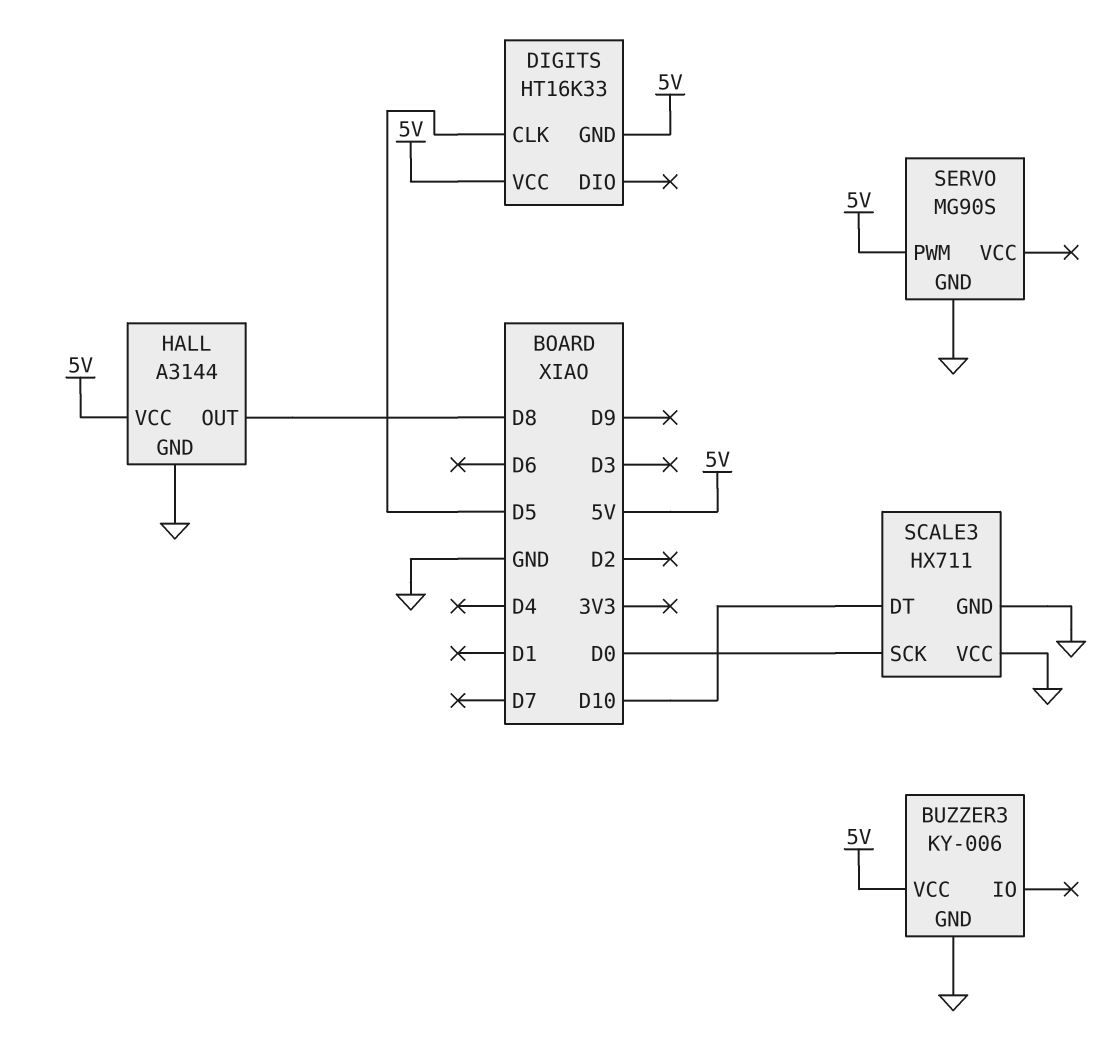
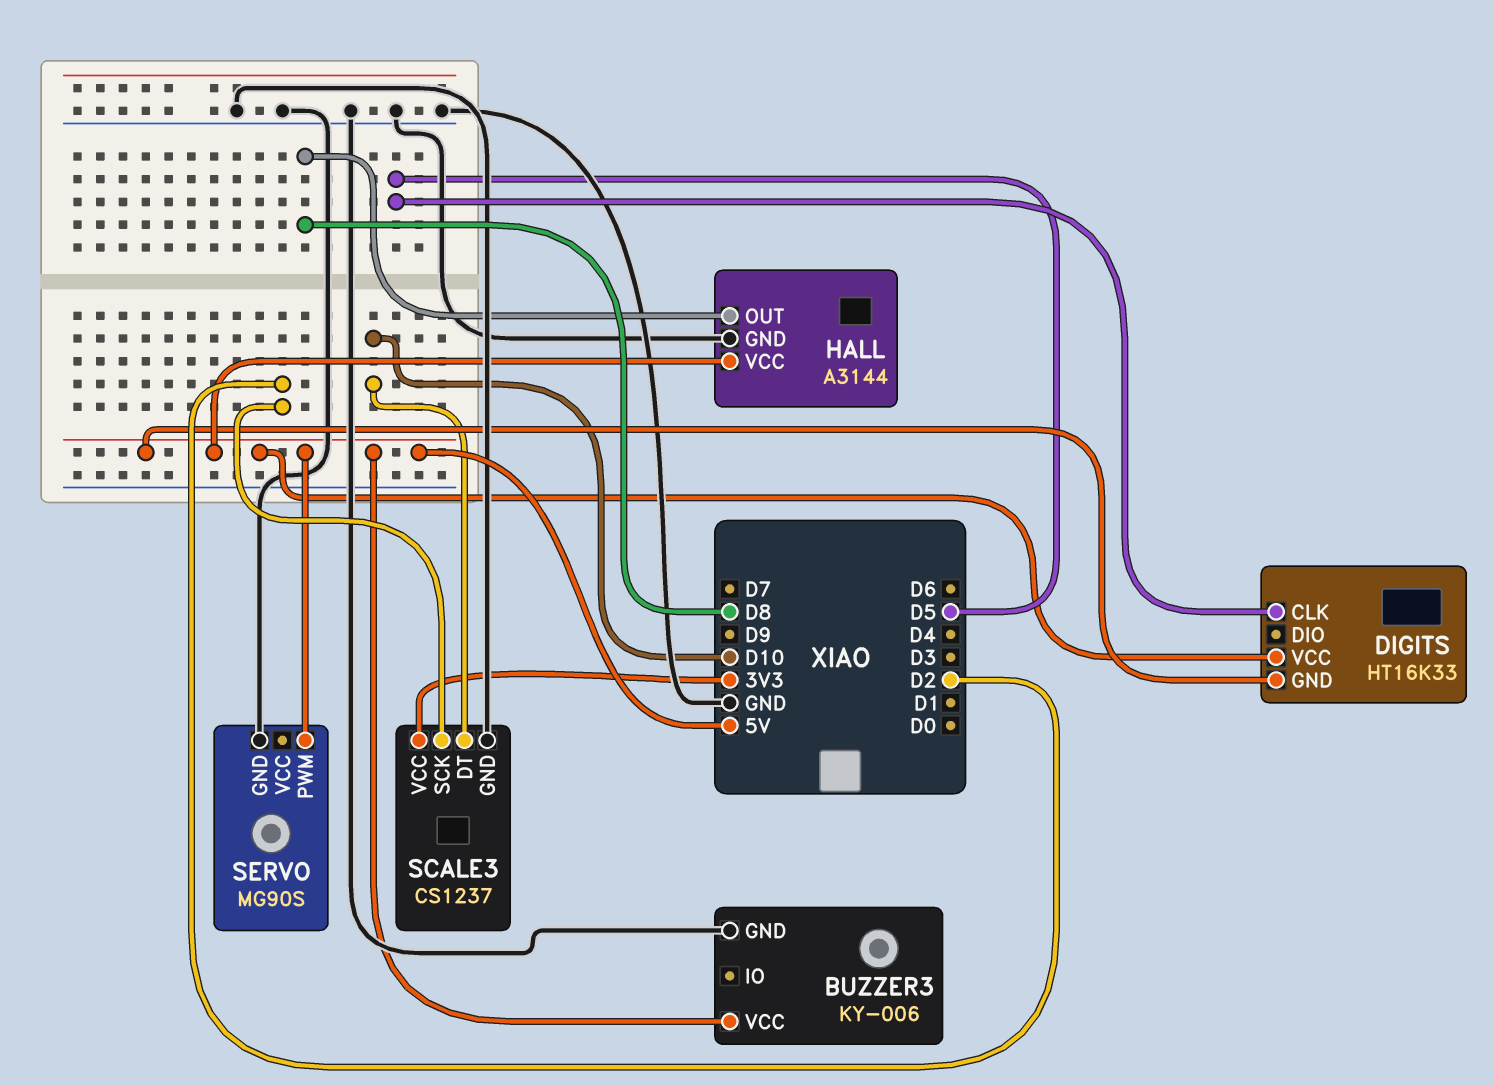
SCALE3: HX711 -> CS1237
SCALE3 pin SCK: D0 -> D2
SCALE3 pin VCC: GND -> 3V3

